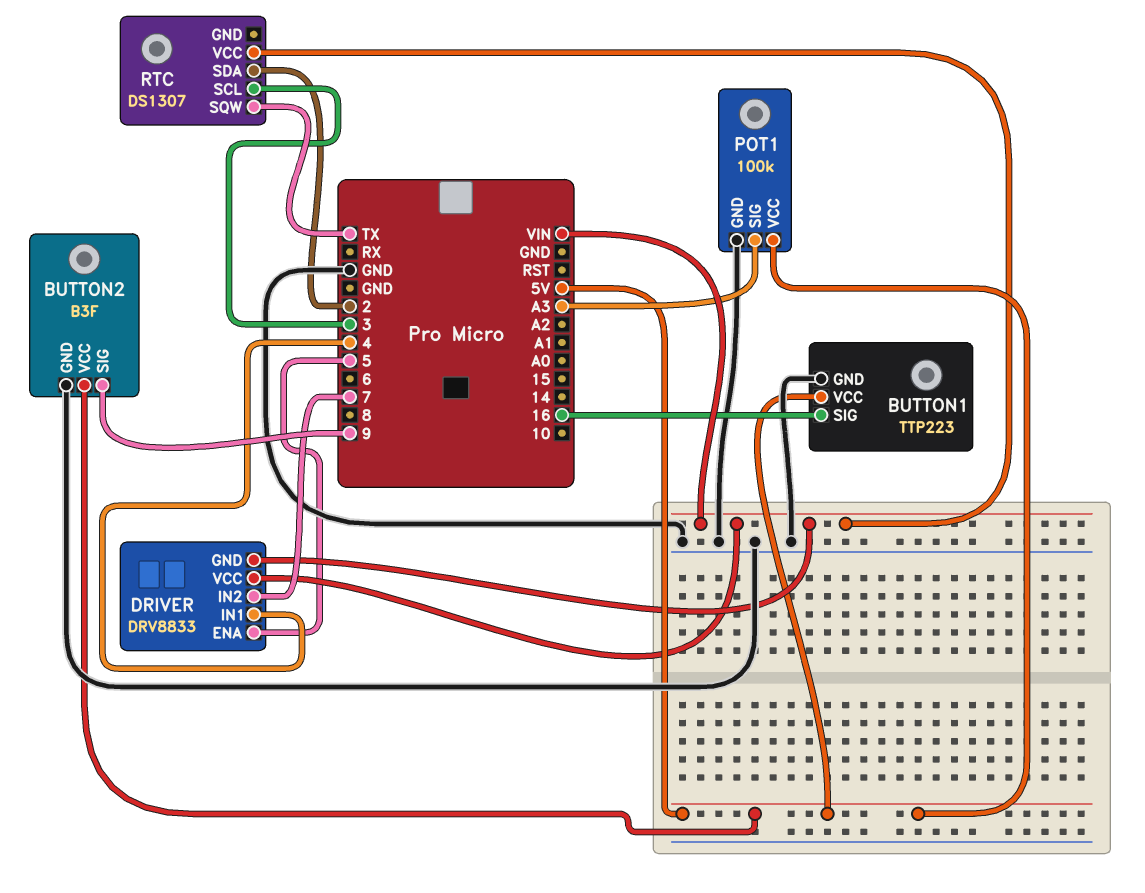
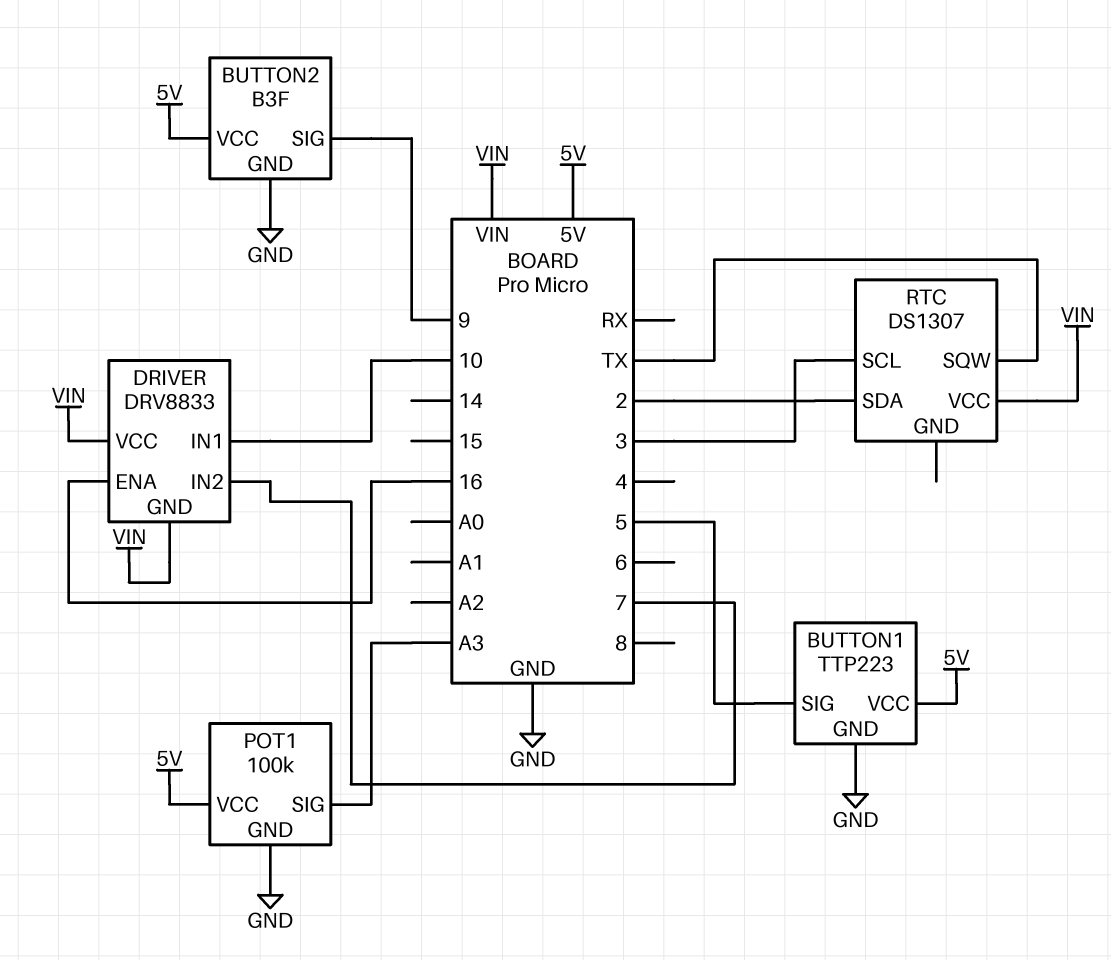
BUTTON1 pin SIG: 16 -> 5
DRIVER pin ENA: 5 -> 16
DRIVER pin IN1: 4 -> 10

